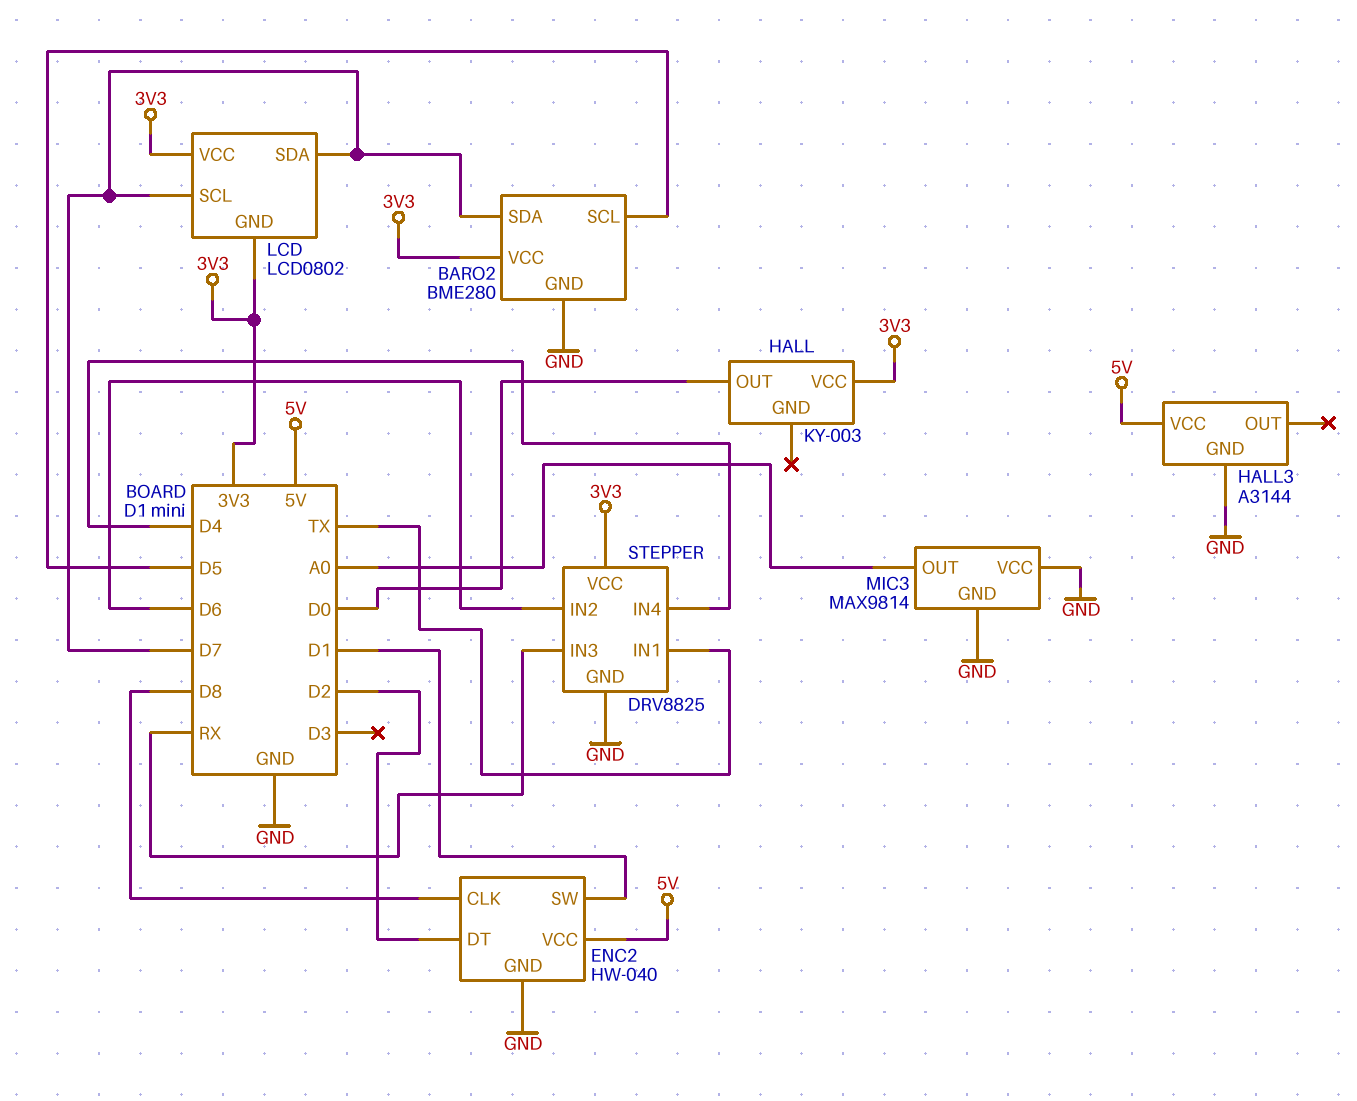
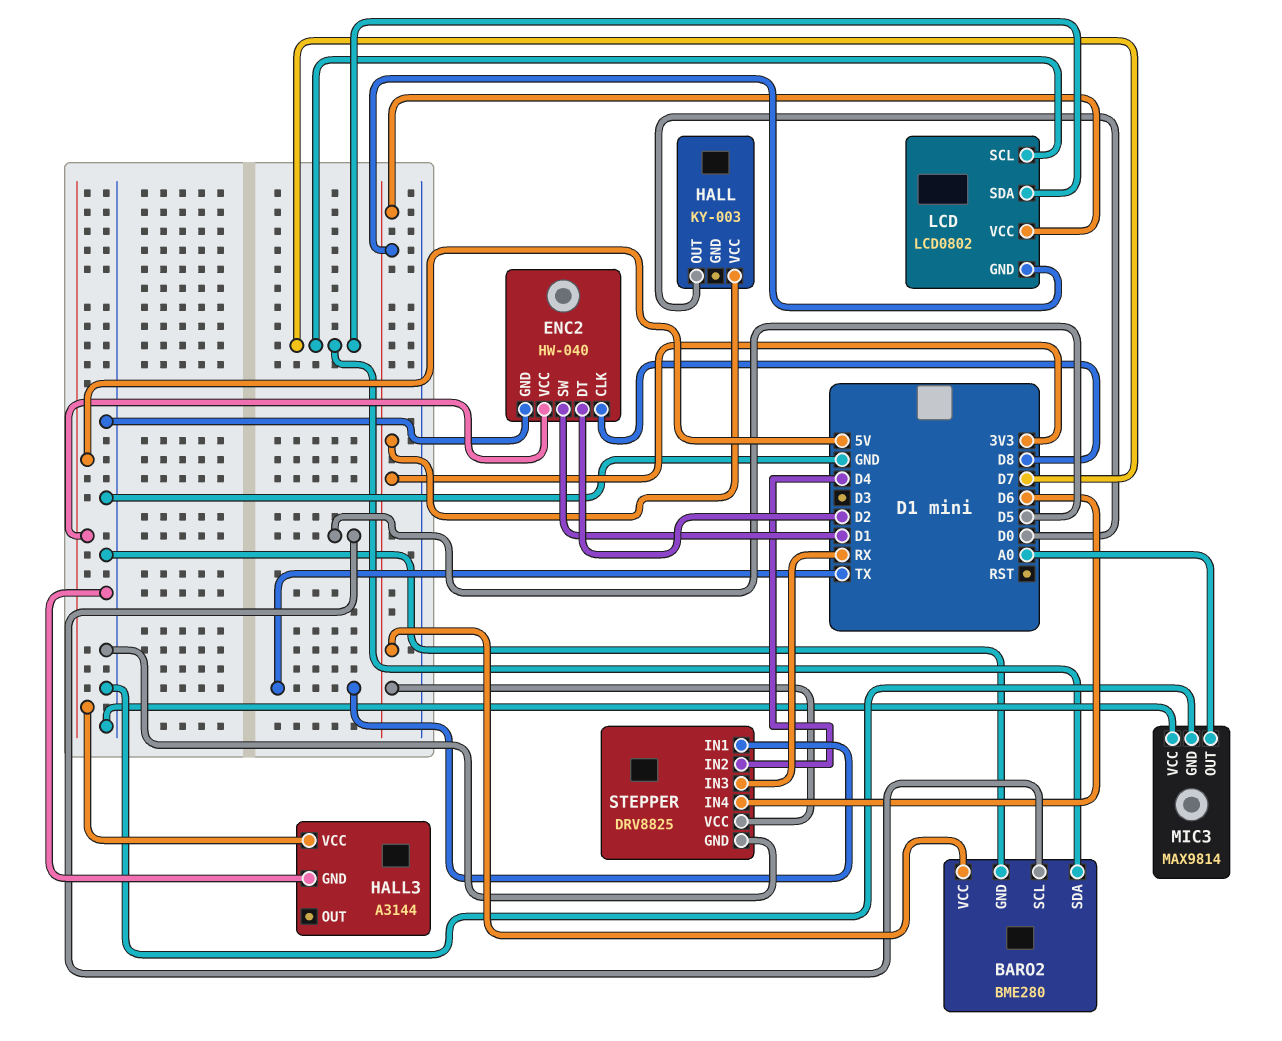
STEPPER pin IN2: D6 -> D4
STEPPER pin IN4: D4 -> D6

